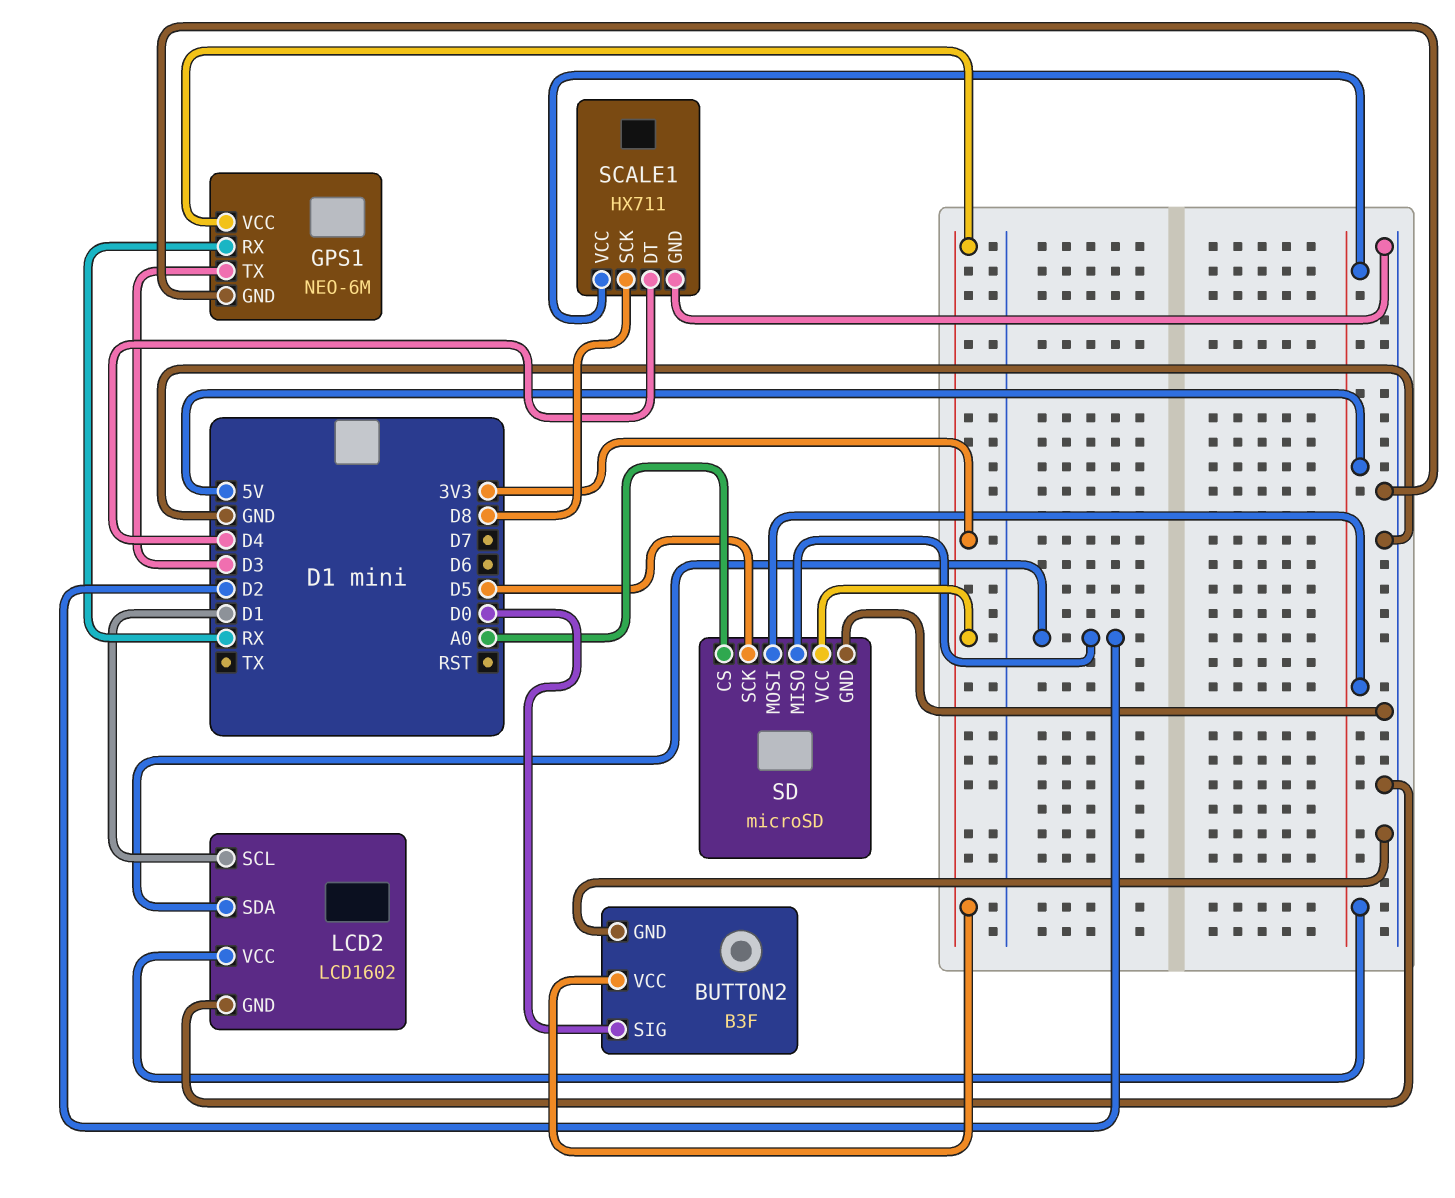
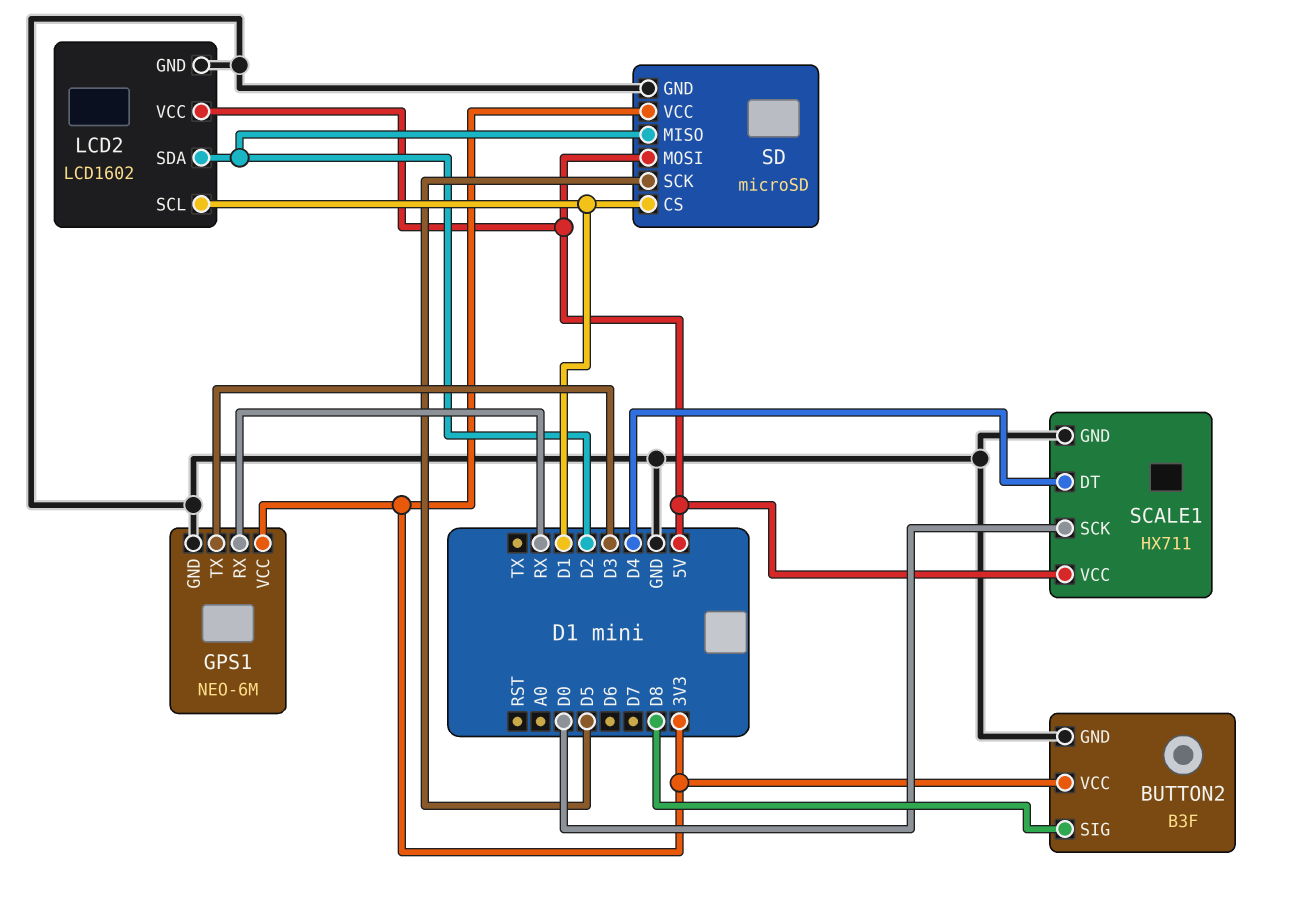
BUTTON2 pin SIG: D0 -> D8
SCALE1 pin SCK: D8 -> D0
SD pin CS: A0 -> D1

